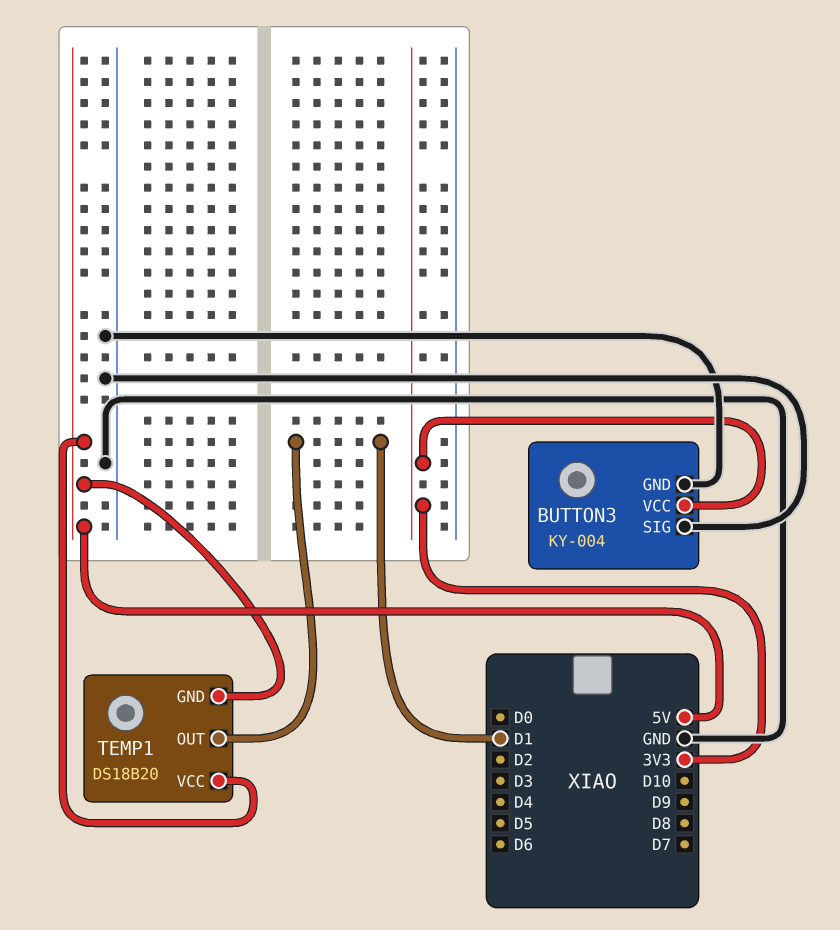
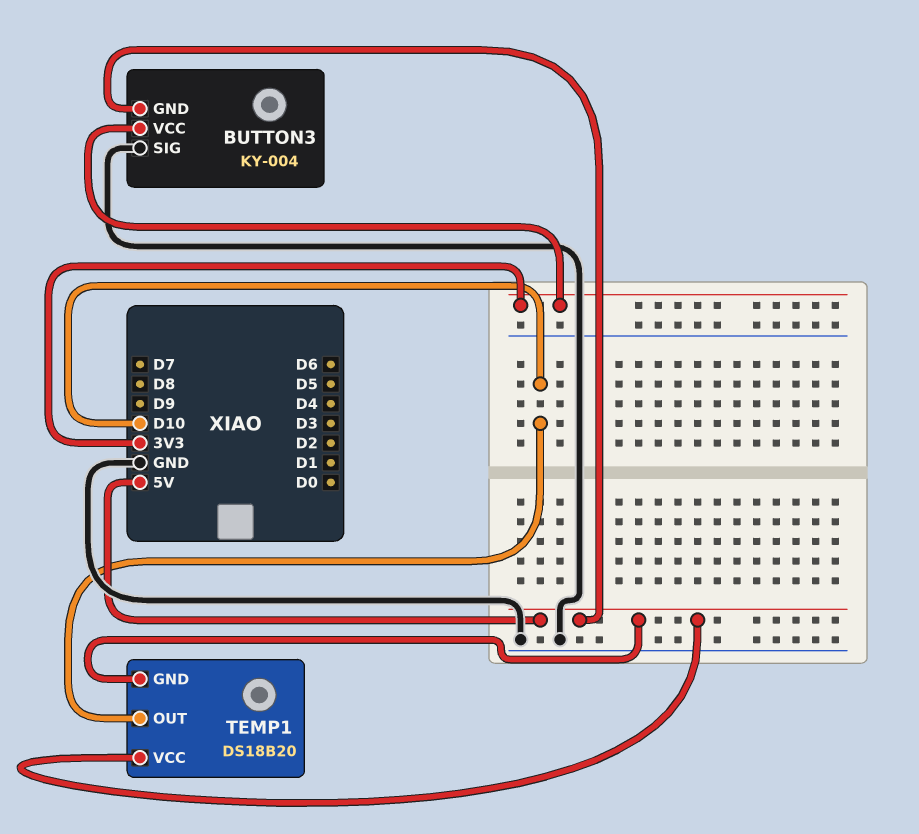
BUTTON3 pin GND: GND -> 5V
TEMP1 pin OUT: D1 -> D10

